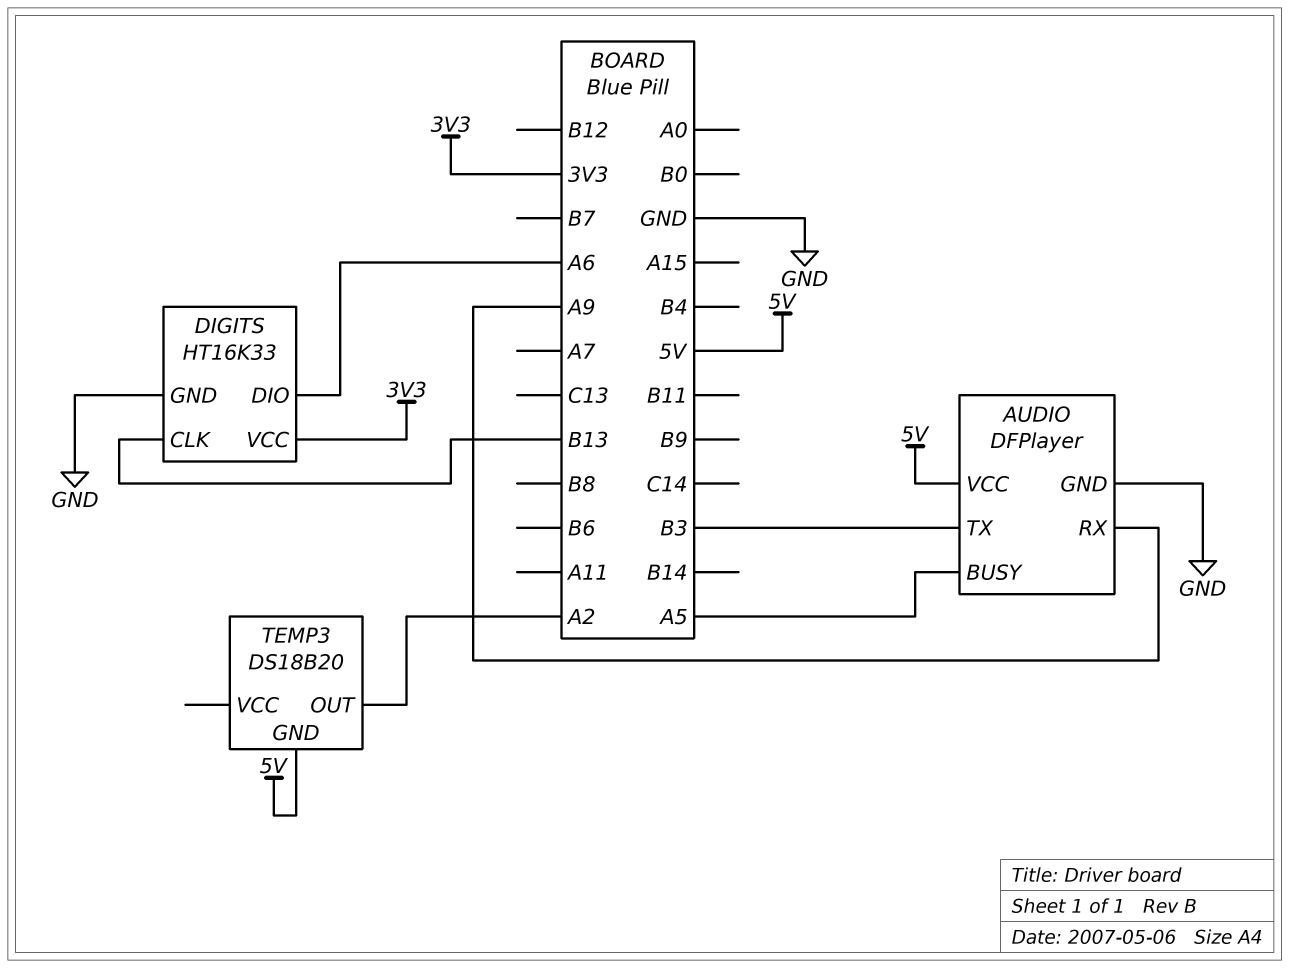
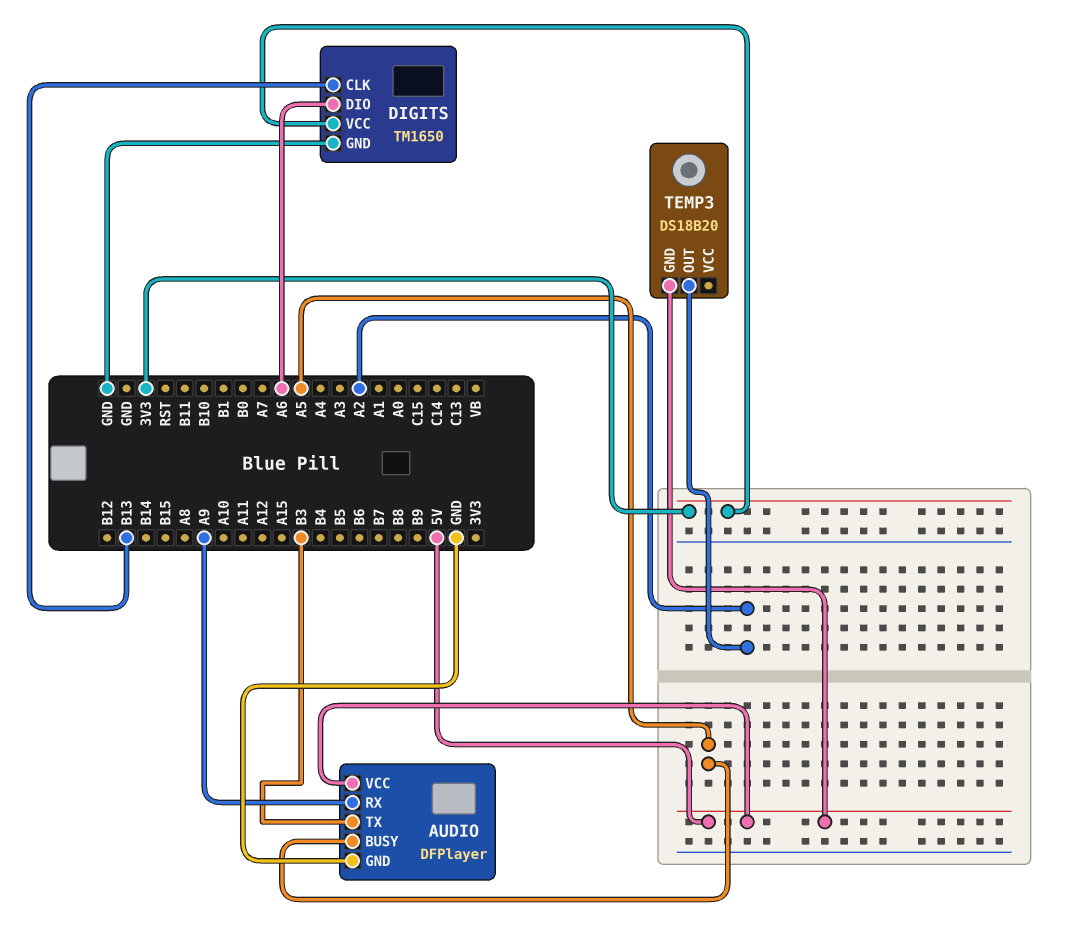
DIGITS: HT16K33 -> TM1650

